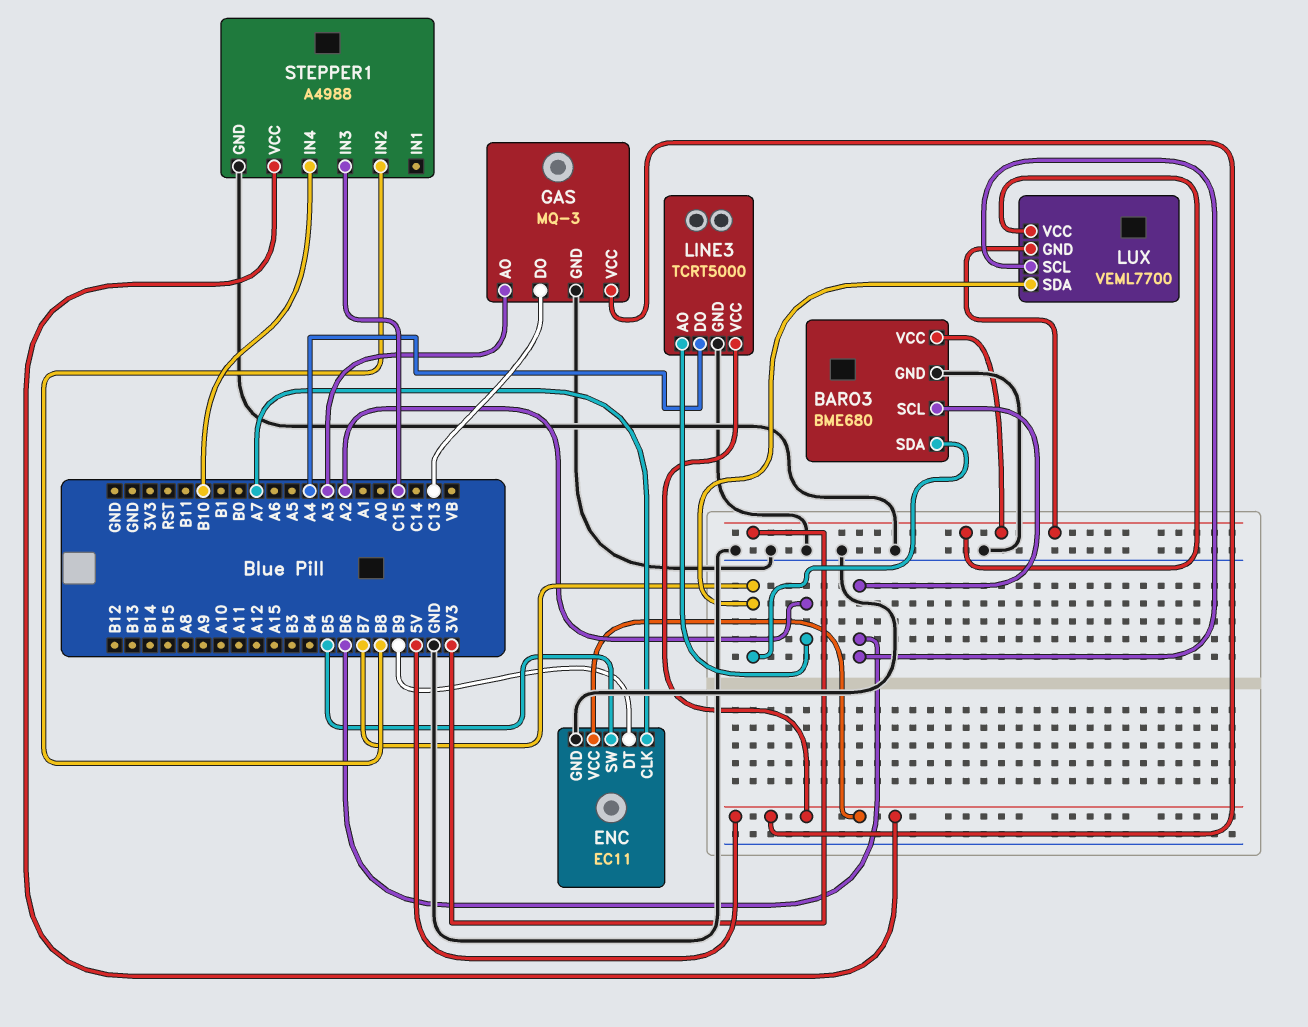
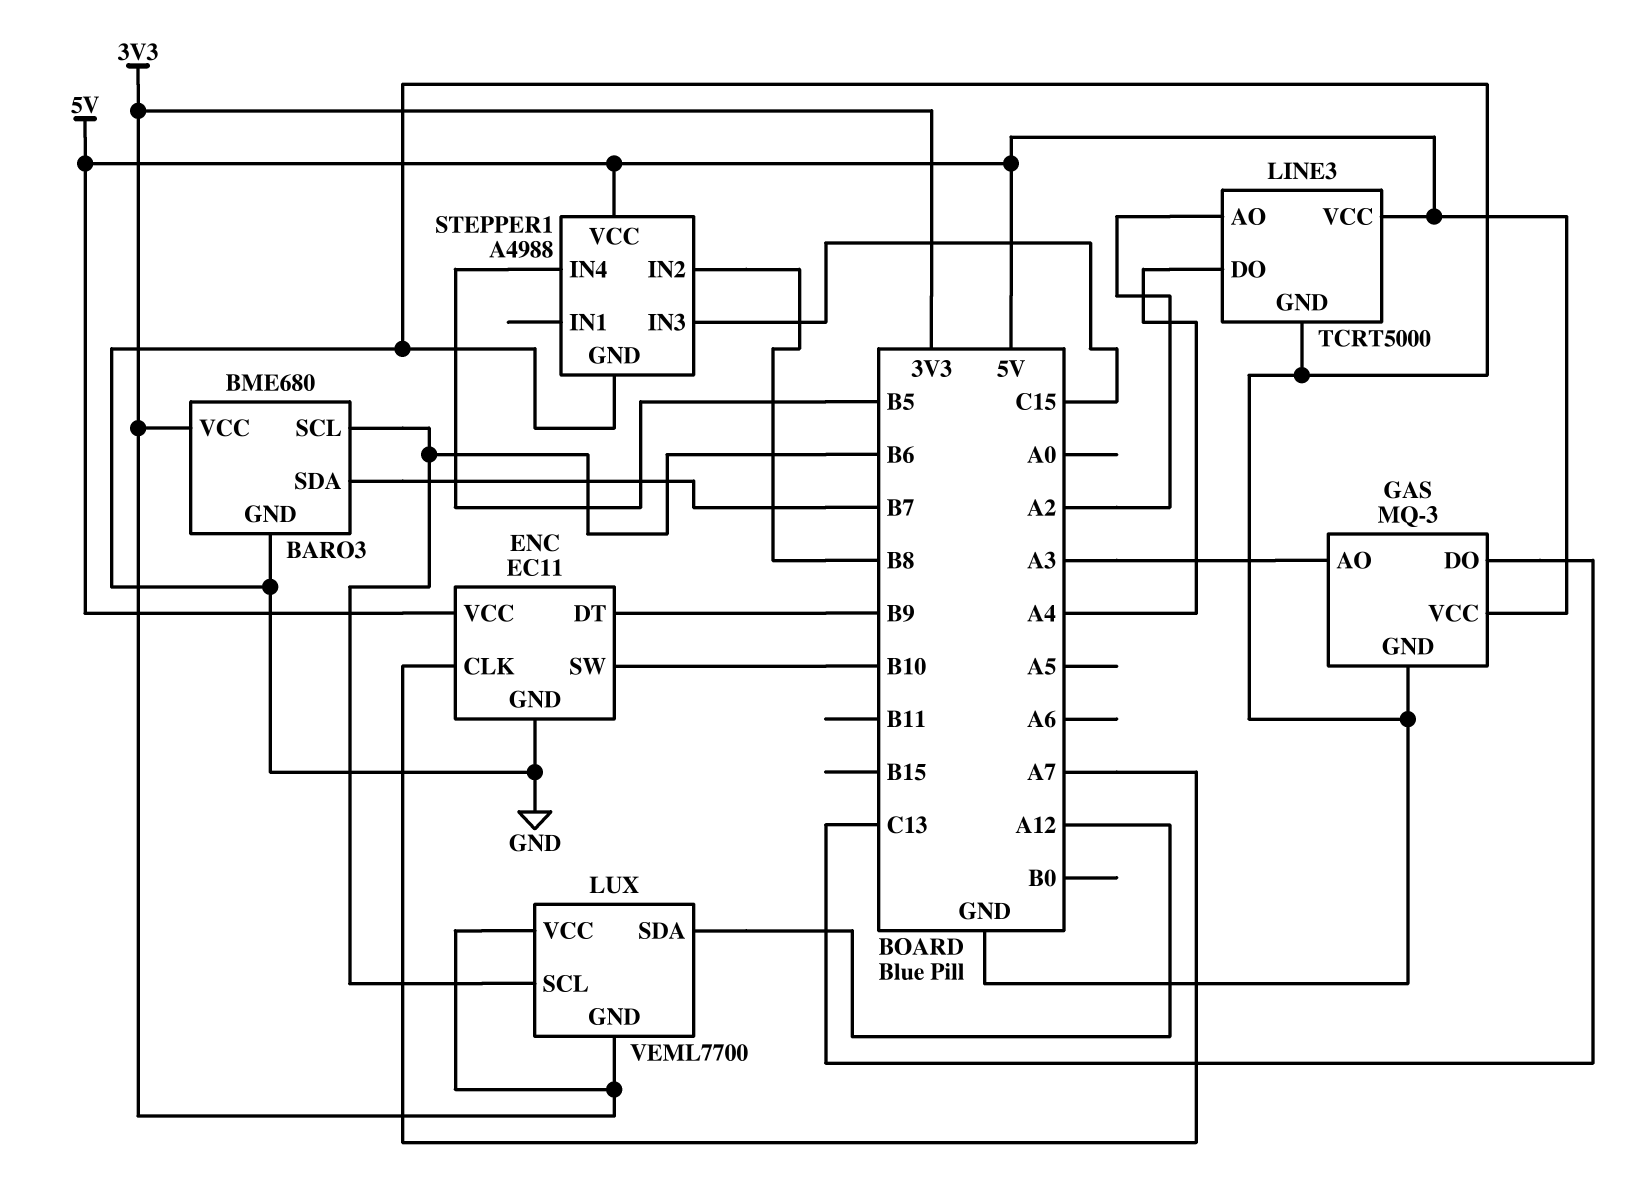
ENC pin SW: B5 -> B10
LUX pin SDA: B7 -> A12
STEPPER1 pin IN4: B10 -> B5

